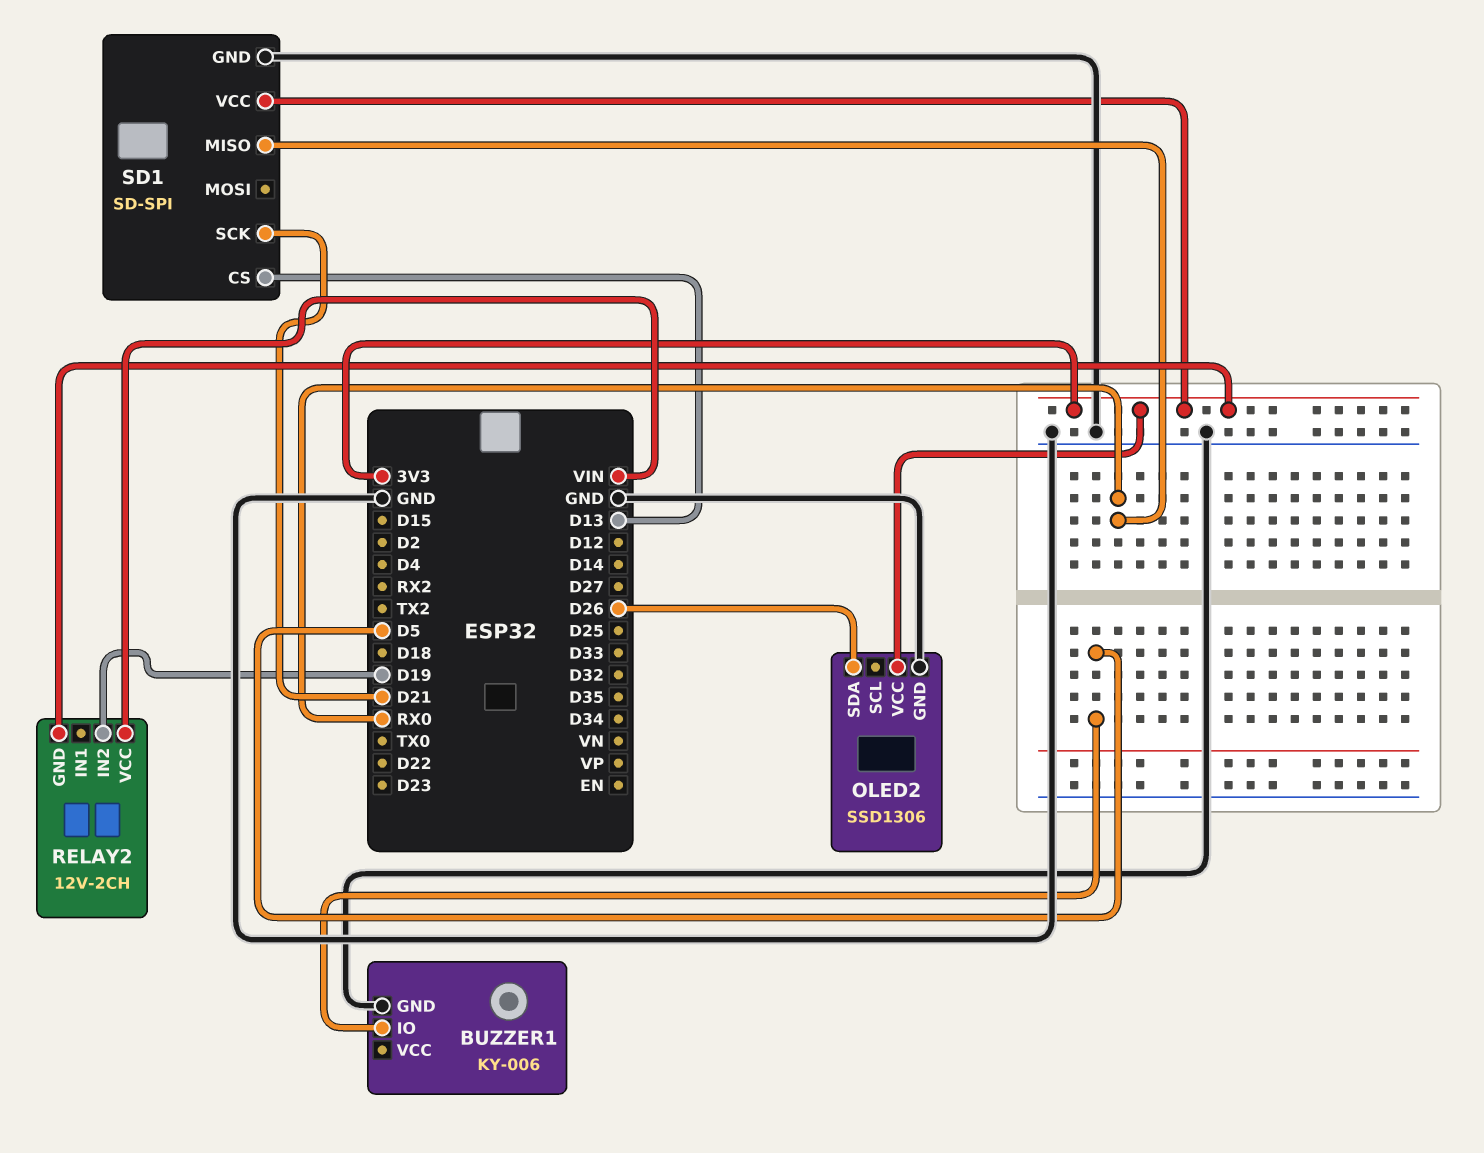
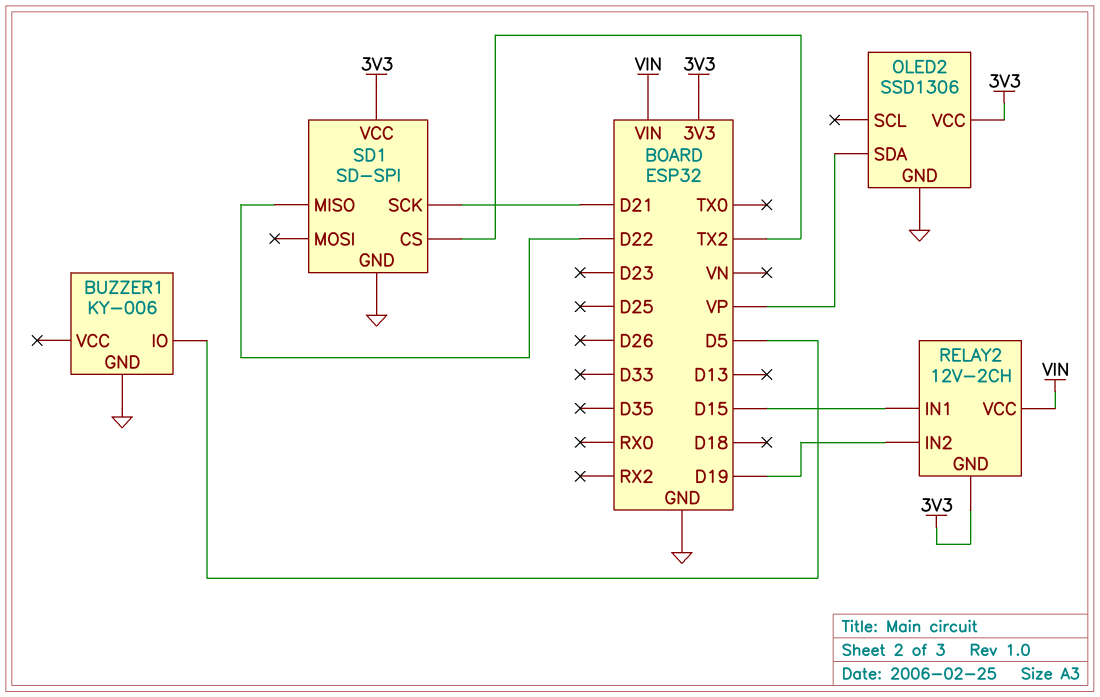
OLED2 pin SDA: D26 -> VP
RELAY2 pin IN1: none -> D15
SD1 pin CS: D13 -> TX2
SD1 pin MISO: RX0 -> D22

